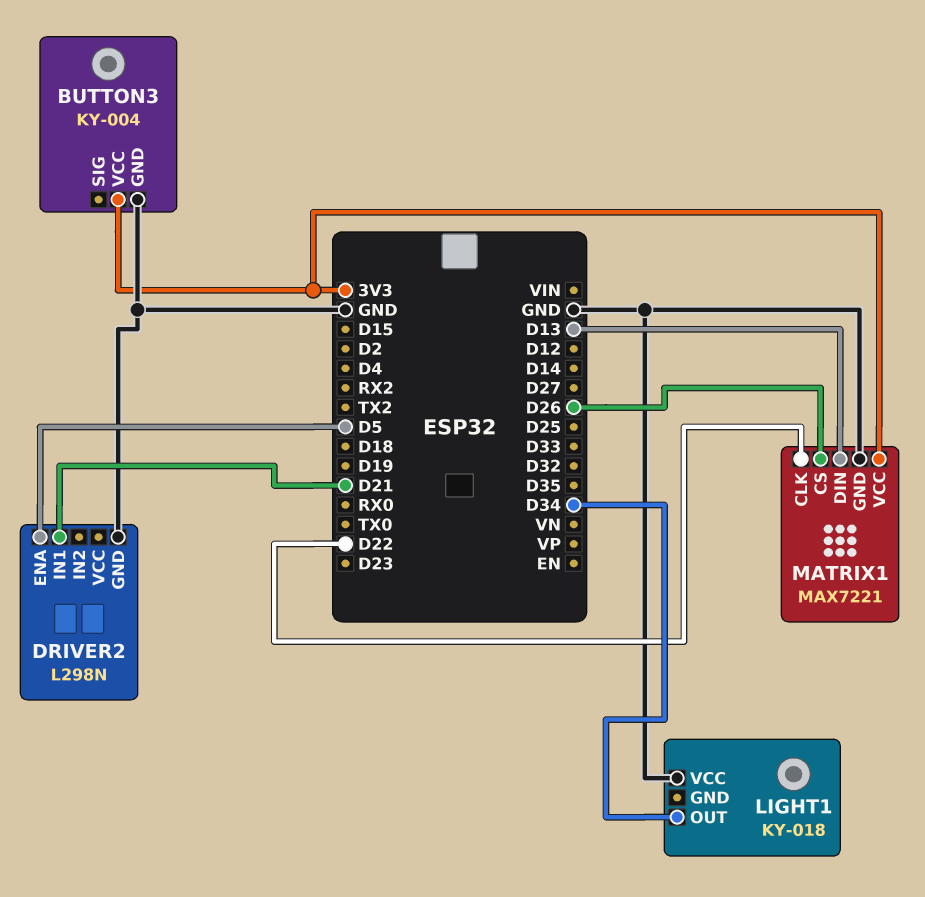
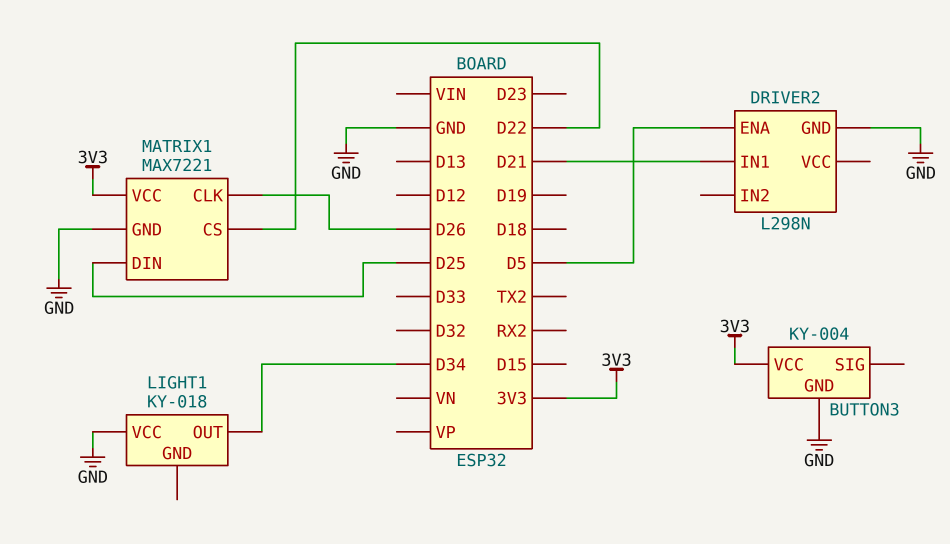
MATRIX1 pin CLK: D22 -> D26
MATRIX1 pin CS: D26 -> D22
MATRIX1 pin DIN: D13 -> D25

